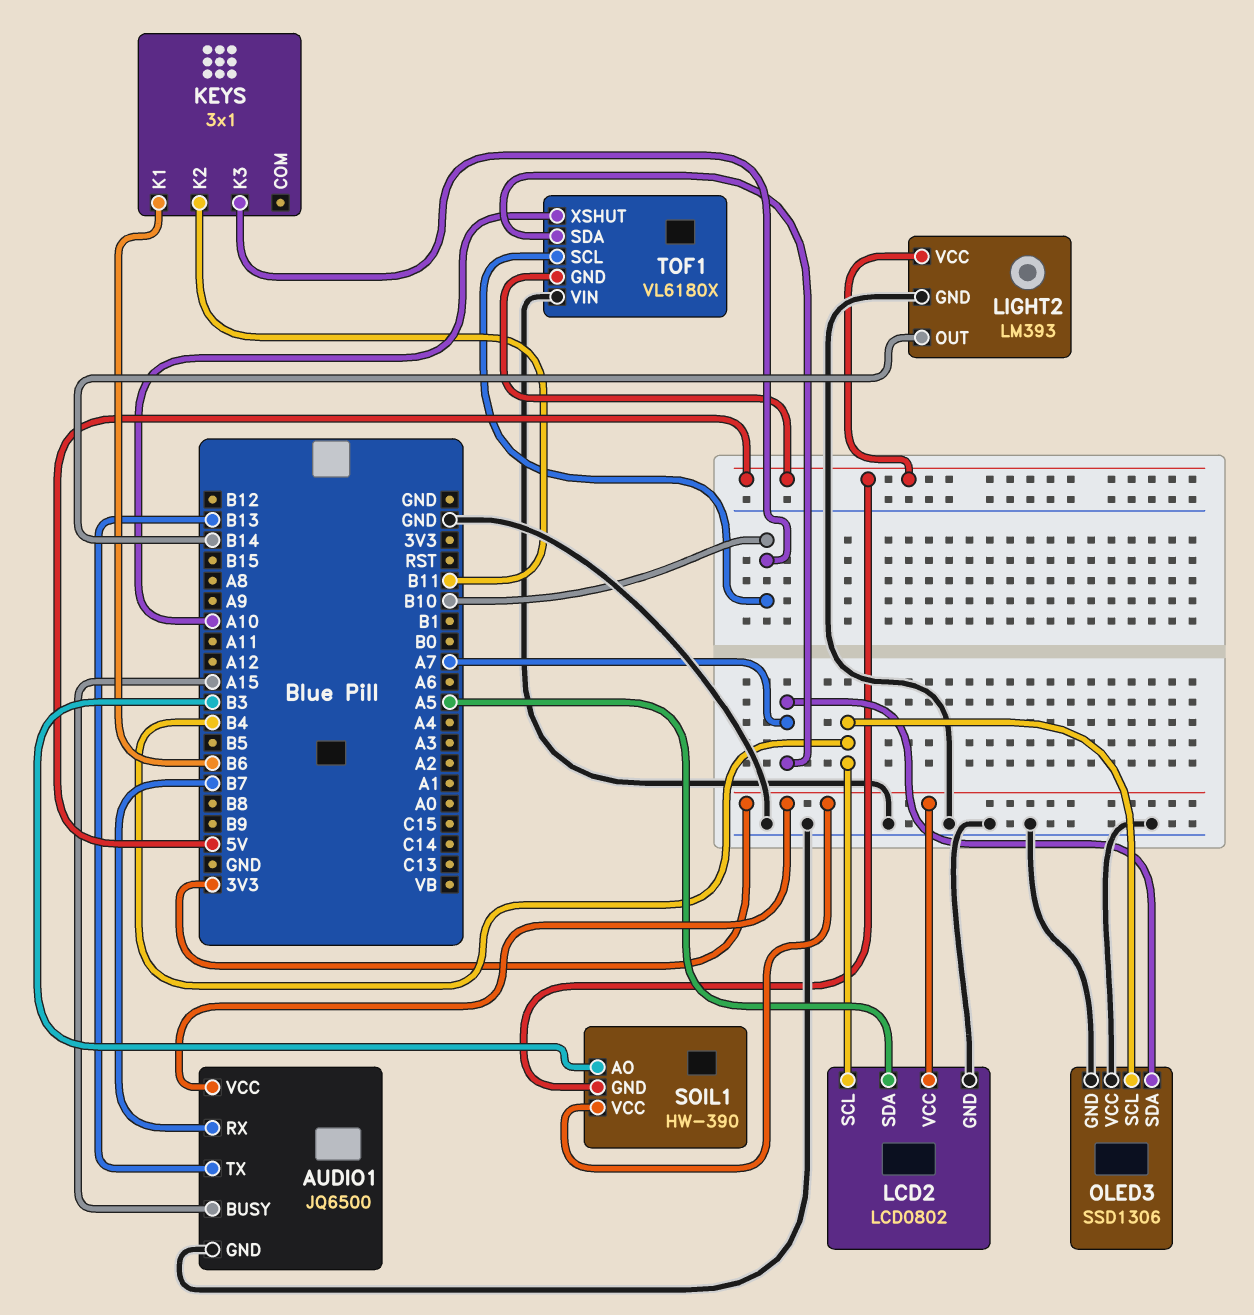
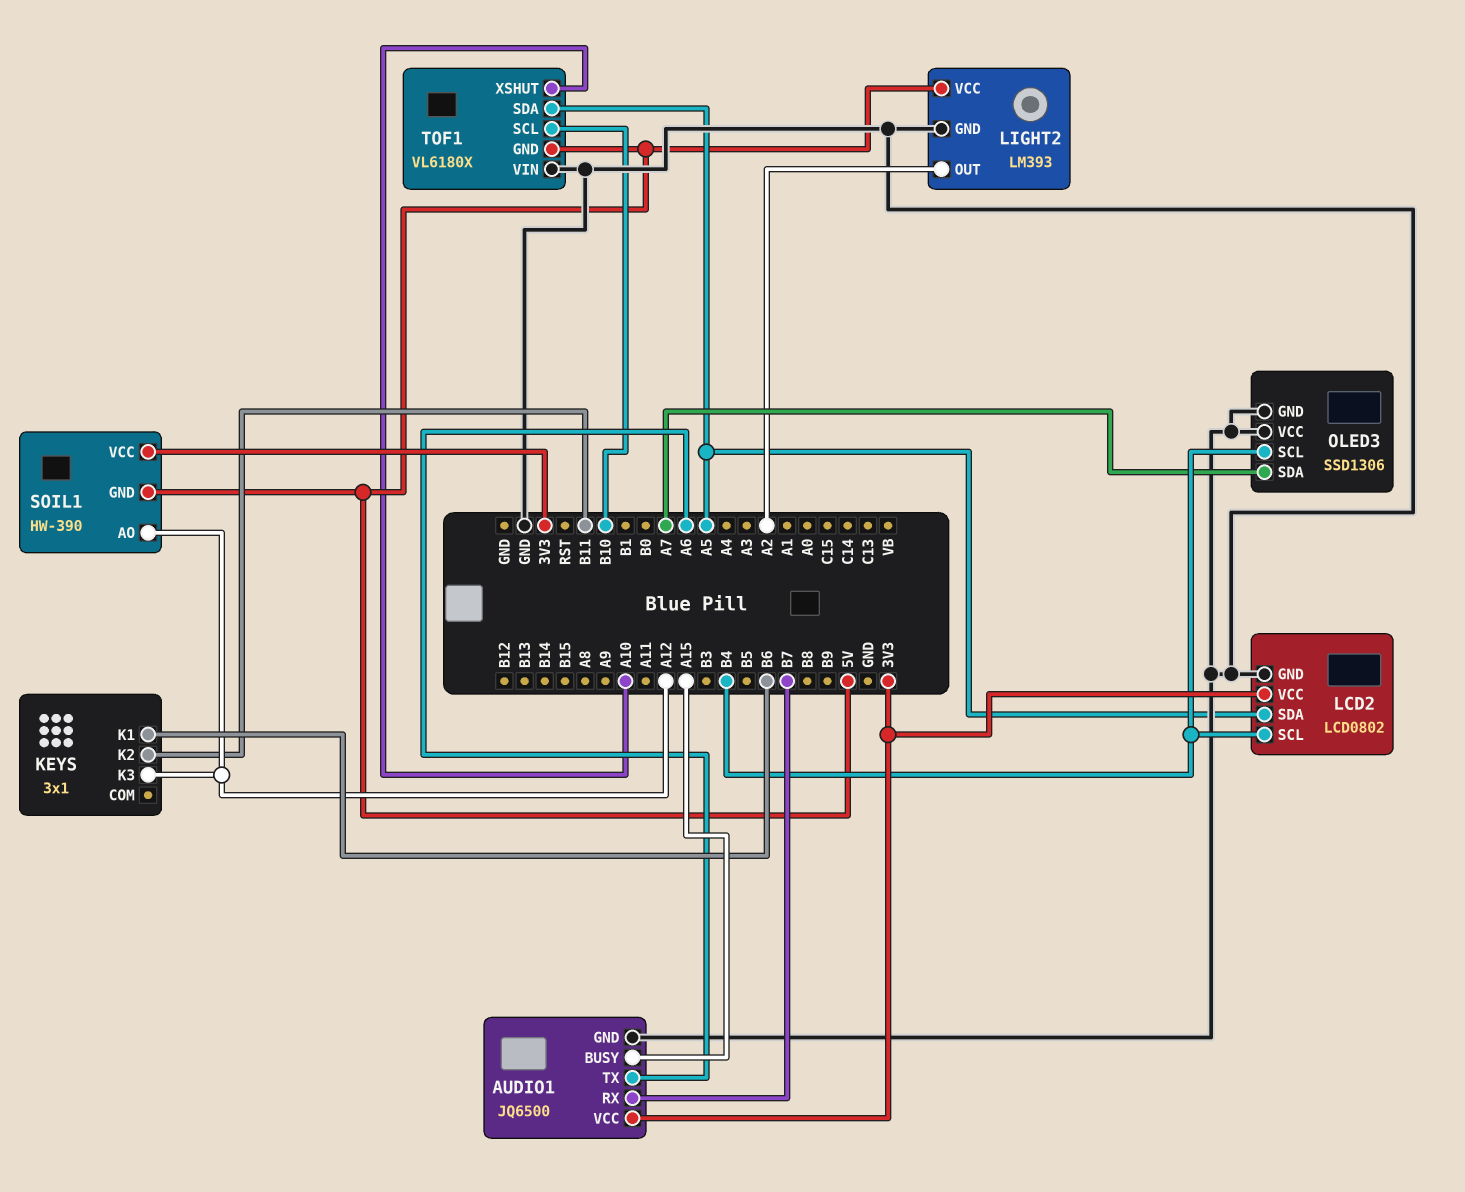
AUDIO1 pin TX: B13 -> A6
KEYS pin K3: B10 -> A12
LIGHT2 pin OUT: B14 -> A2
SOIL1 pin AO: B3 -> A12
TOF1 pin SDA: A7 -> A5

